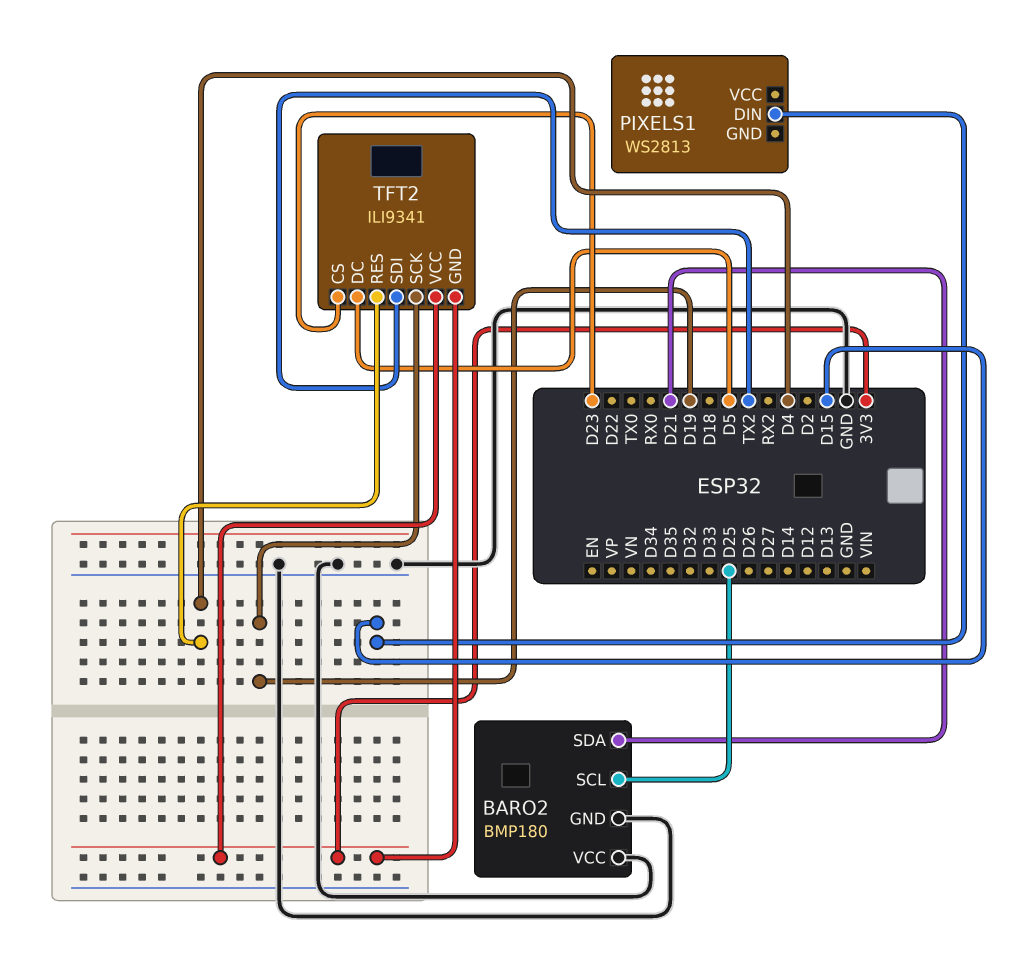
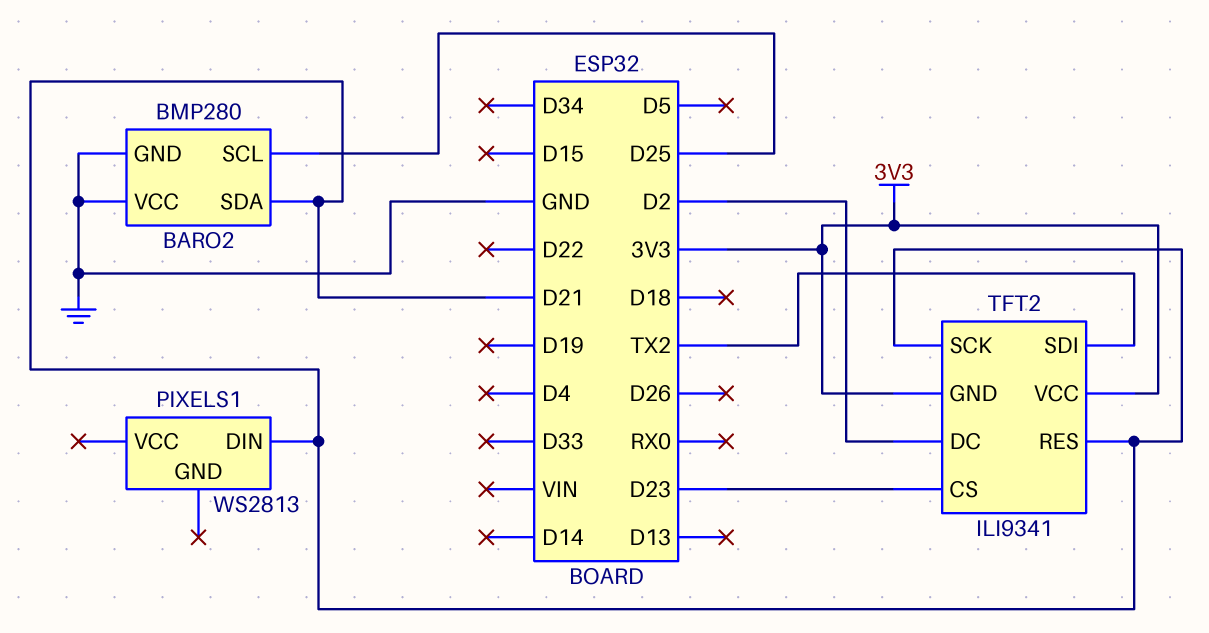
BARO2: BMP180 -> BMP280
PIXELS1 pin DIN: D15 -> D21
TFT2 pin DC: D5 -> D2
TFT2 pin RES: D4 -> D21
TFT2 pin SCK: D19 -> D21

